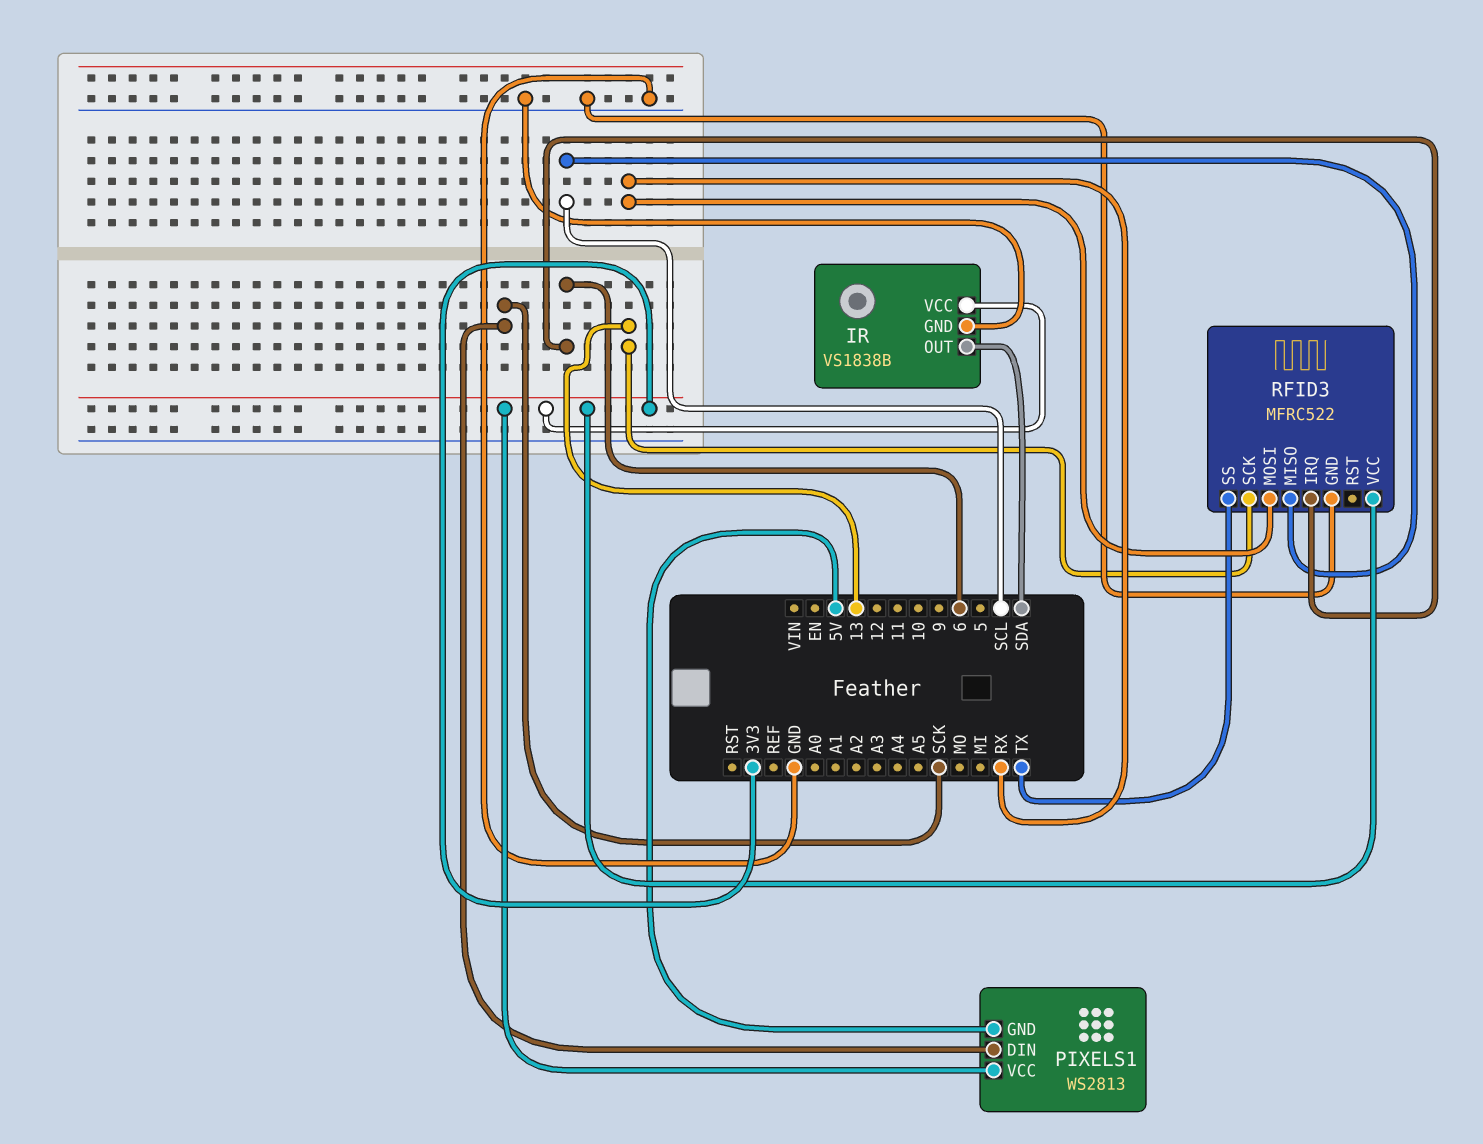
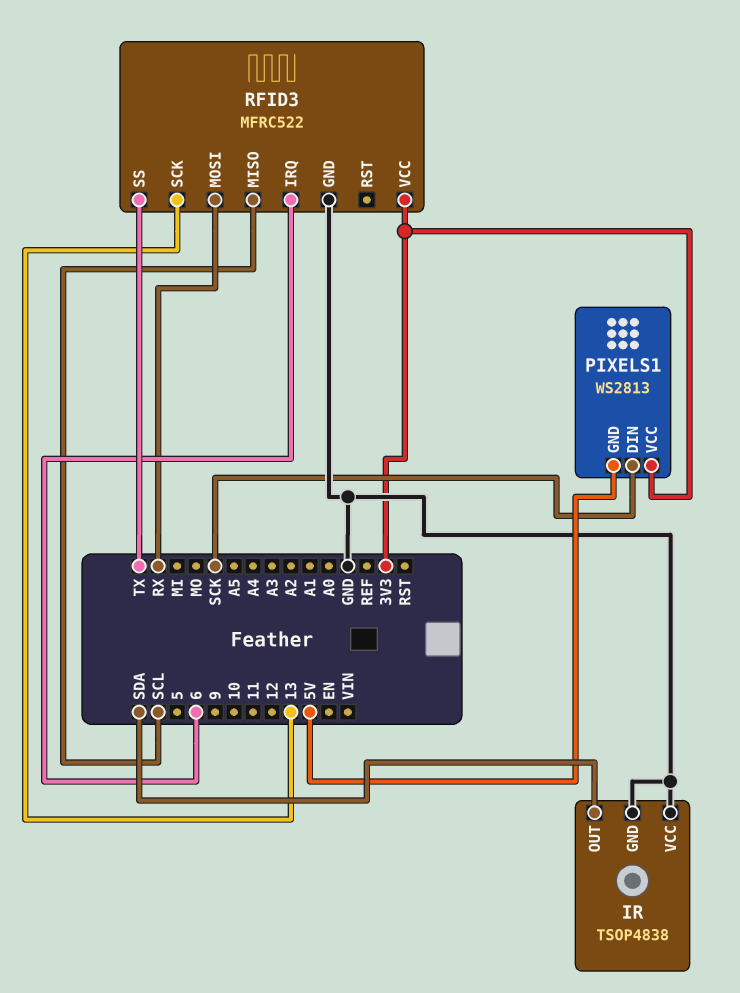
IR: VS1838B -> TSOP4838
IR pin VCC: 3V3 -> GND

